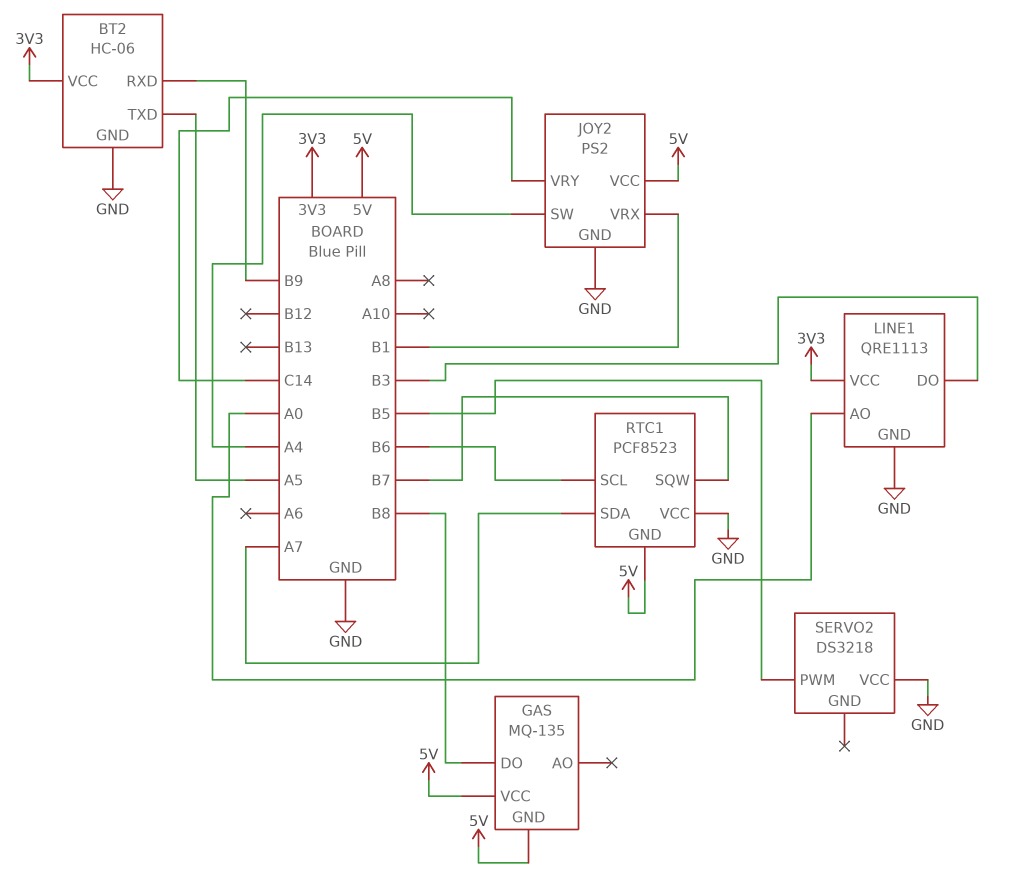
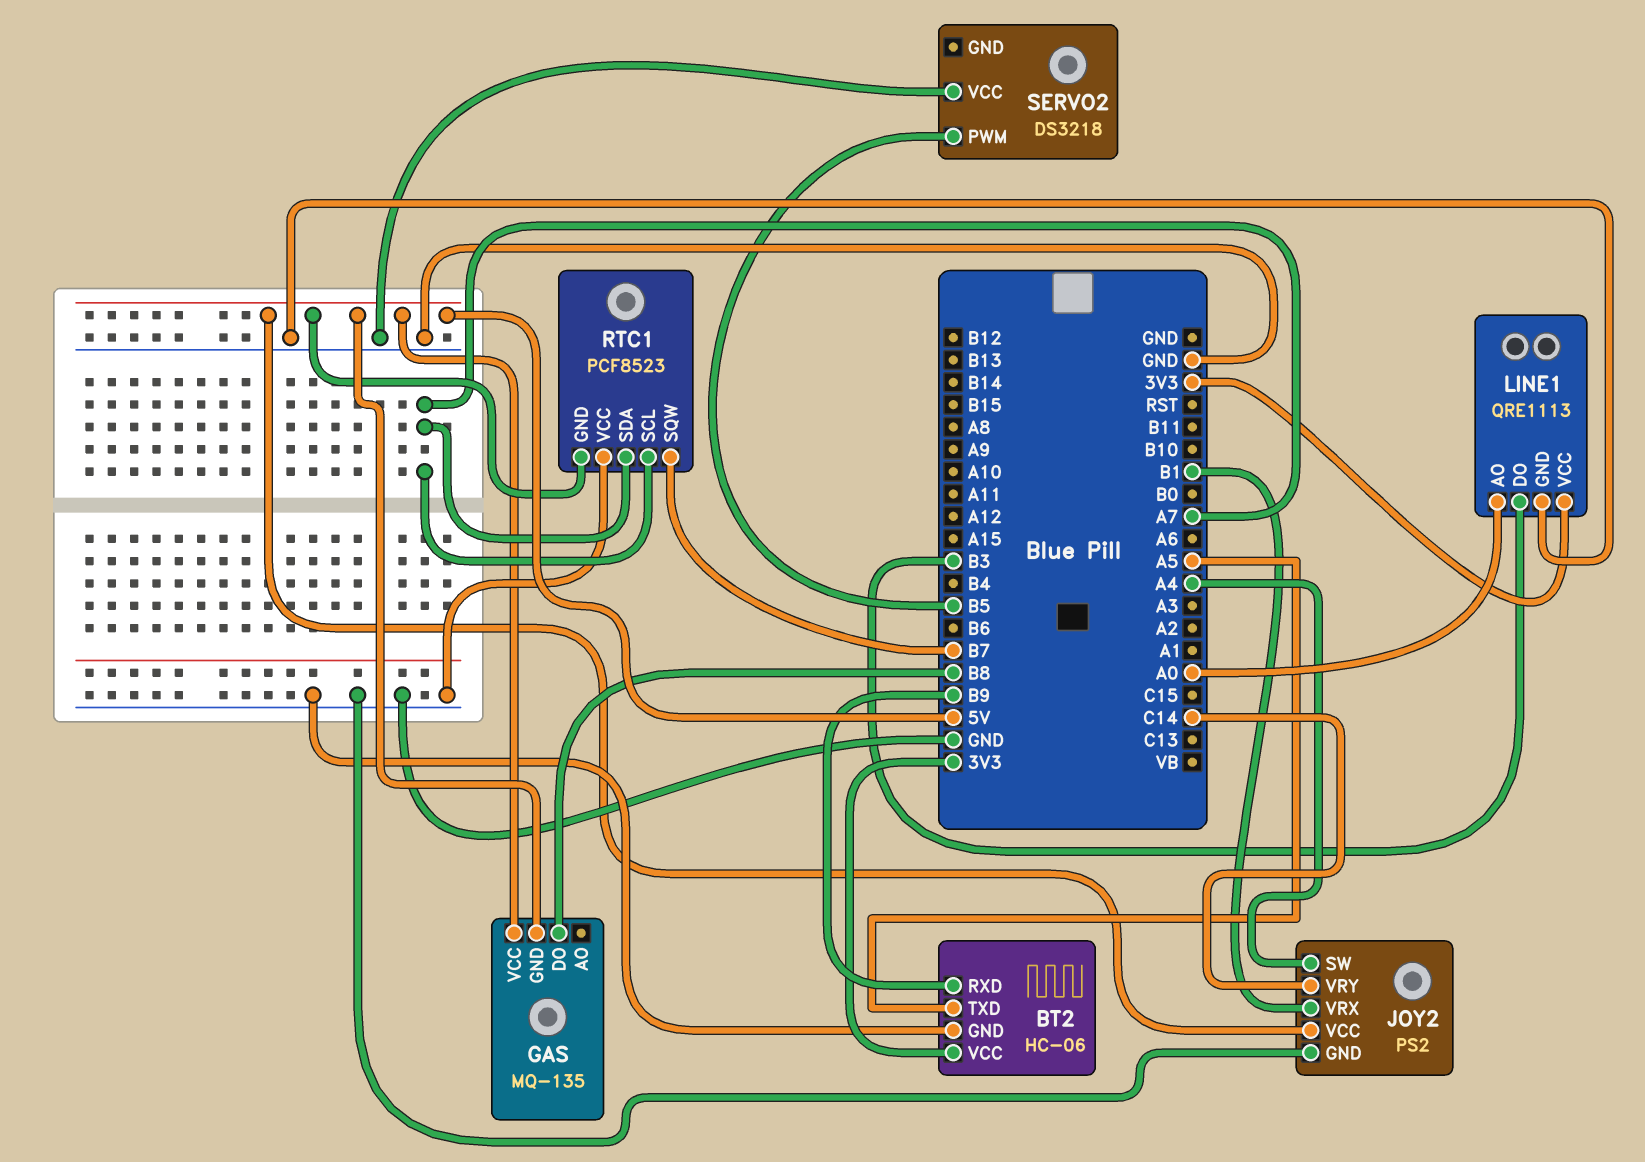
RTC1 pin SCL: B6 -> A7

